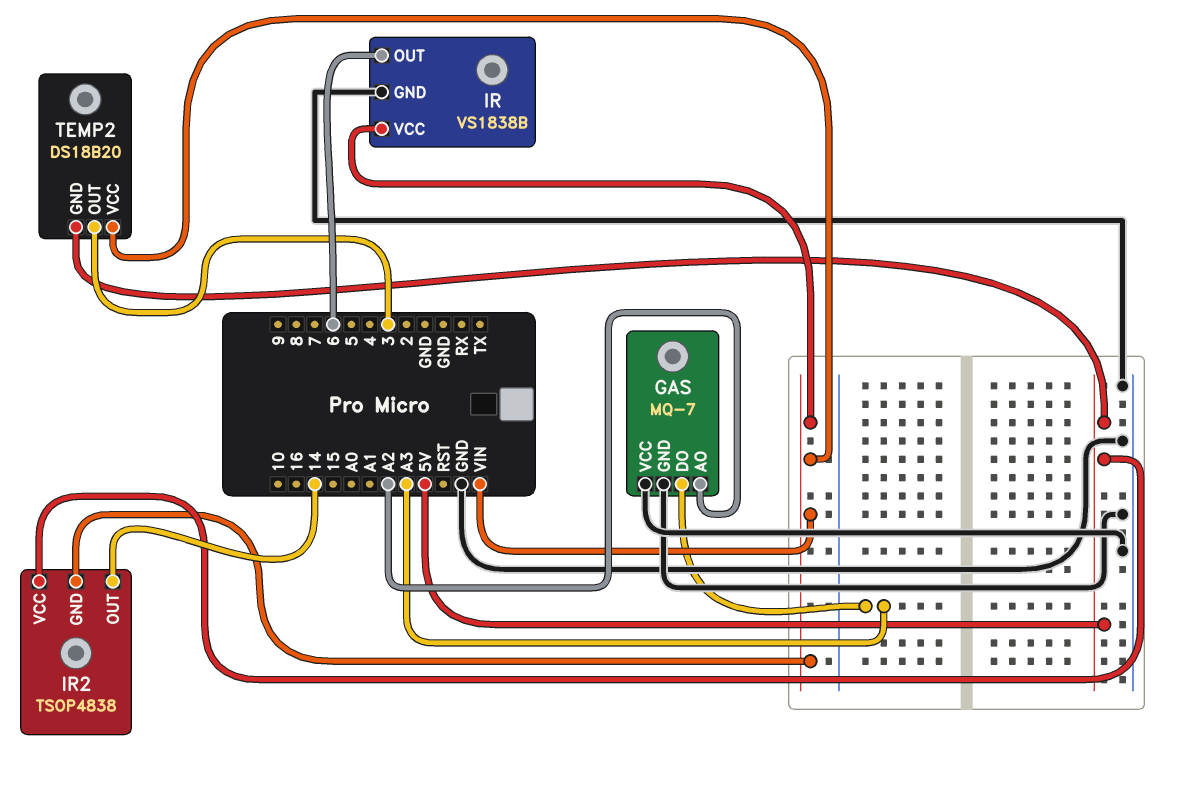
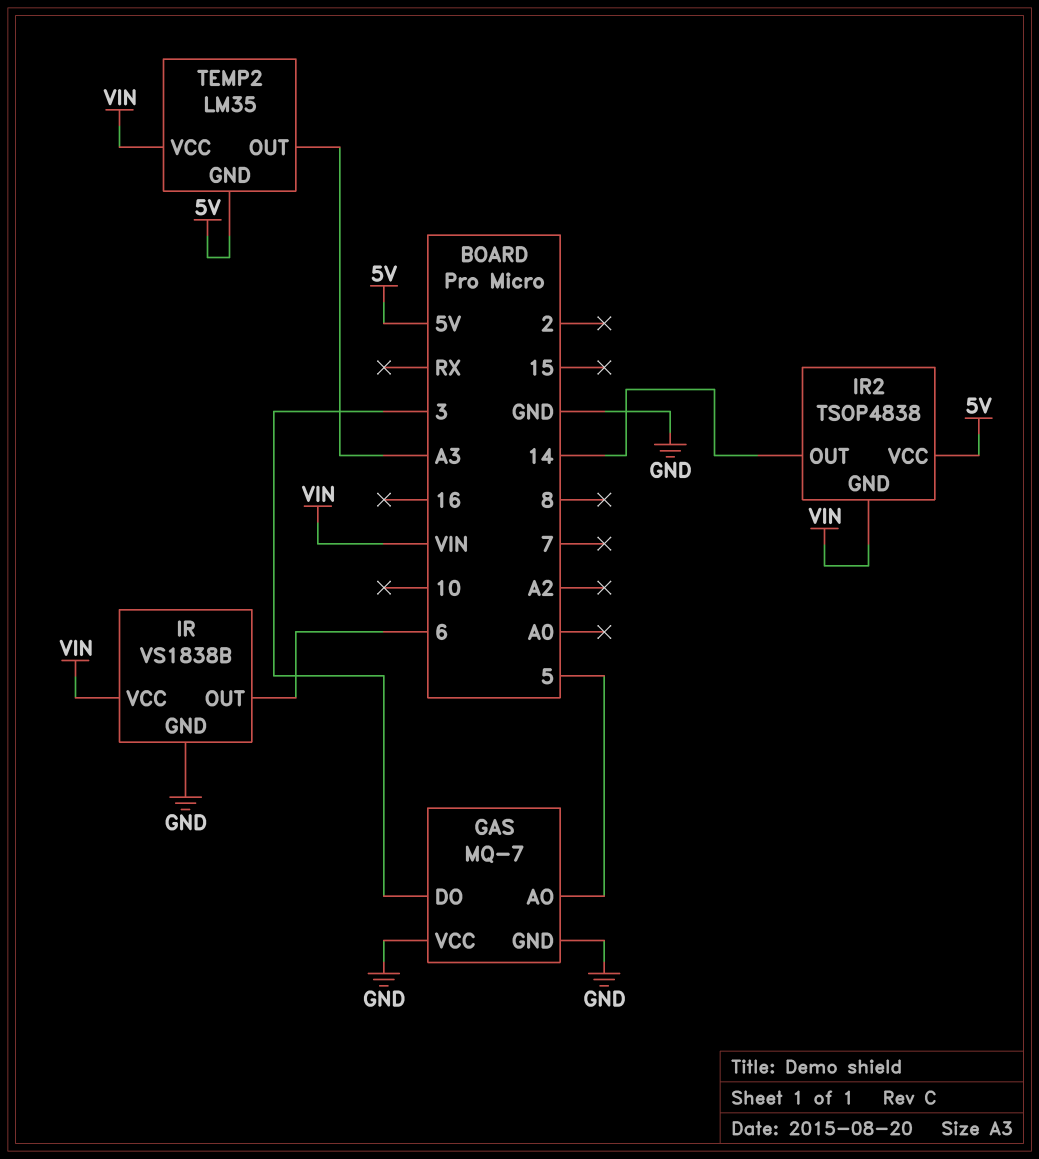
GAS pin AO: A2 -> 5
GAS pin DO: A3 -> 3
TEMP2: DS18B20 -> LM35
TEMP2 pin OUT: 3 -> A3

